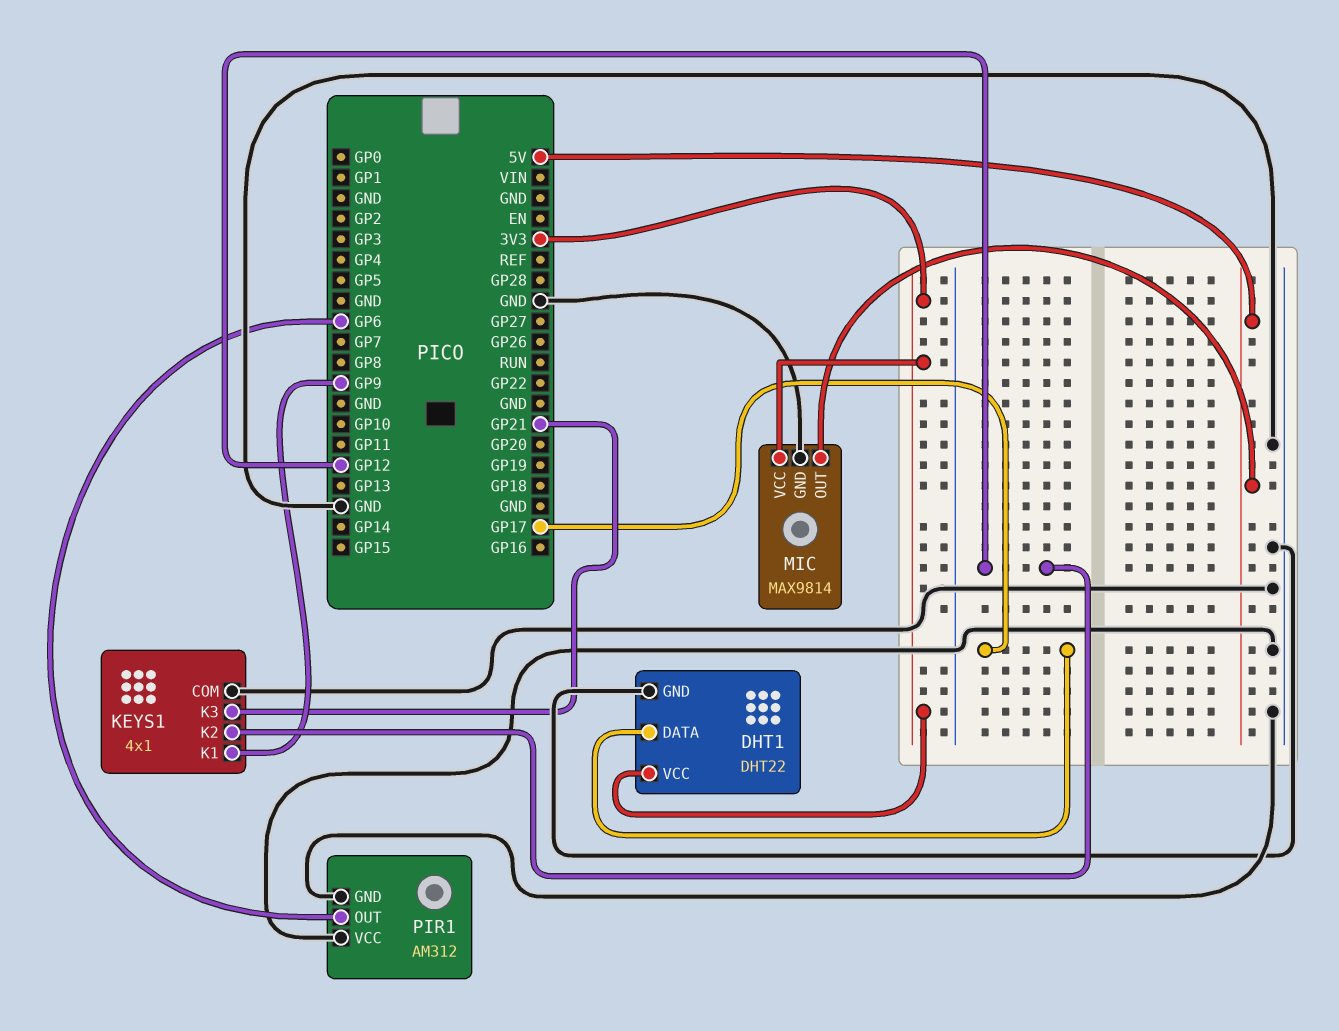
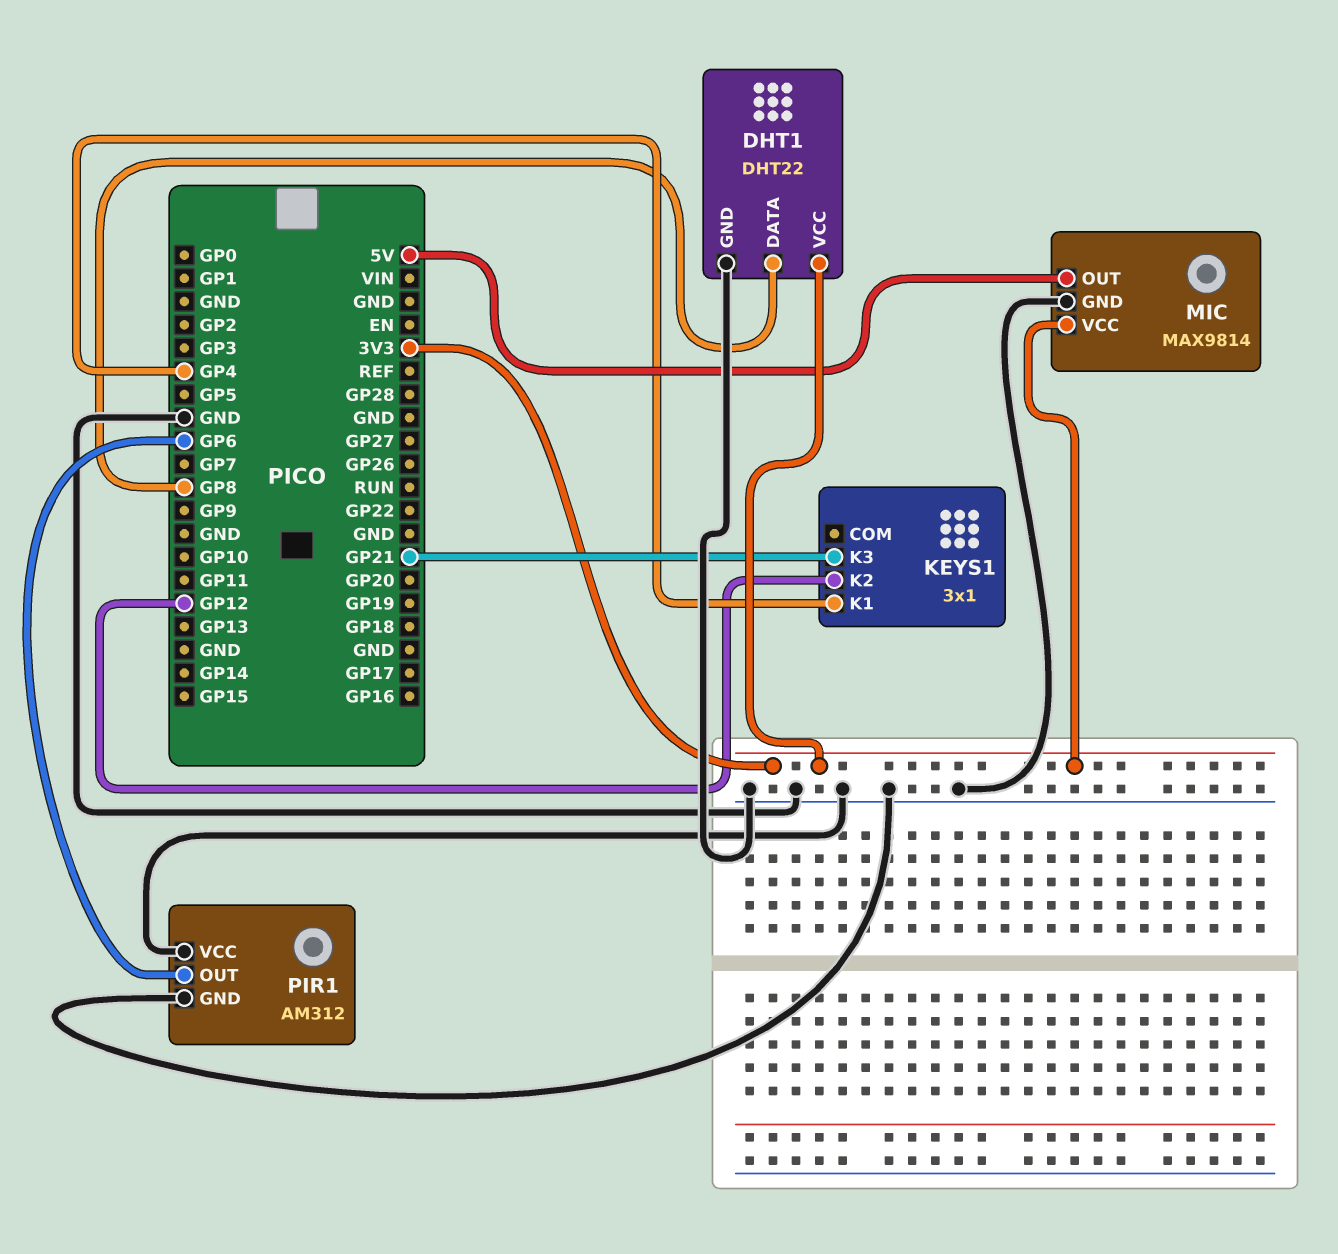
DHT1 pin DATA: GP17 -> GP8
KEYS1: 4x1 -> 3x1
KEYS1 pin COM: GND -> none
KEYS1 pin K1: GP9 -> GP4

